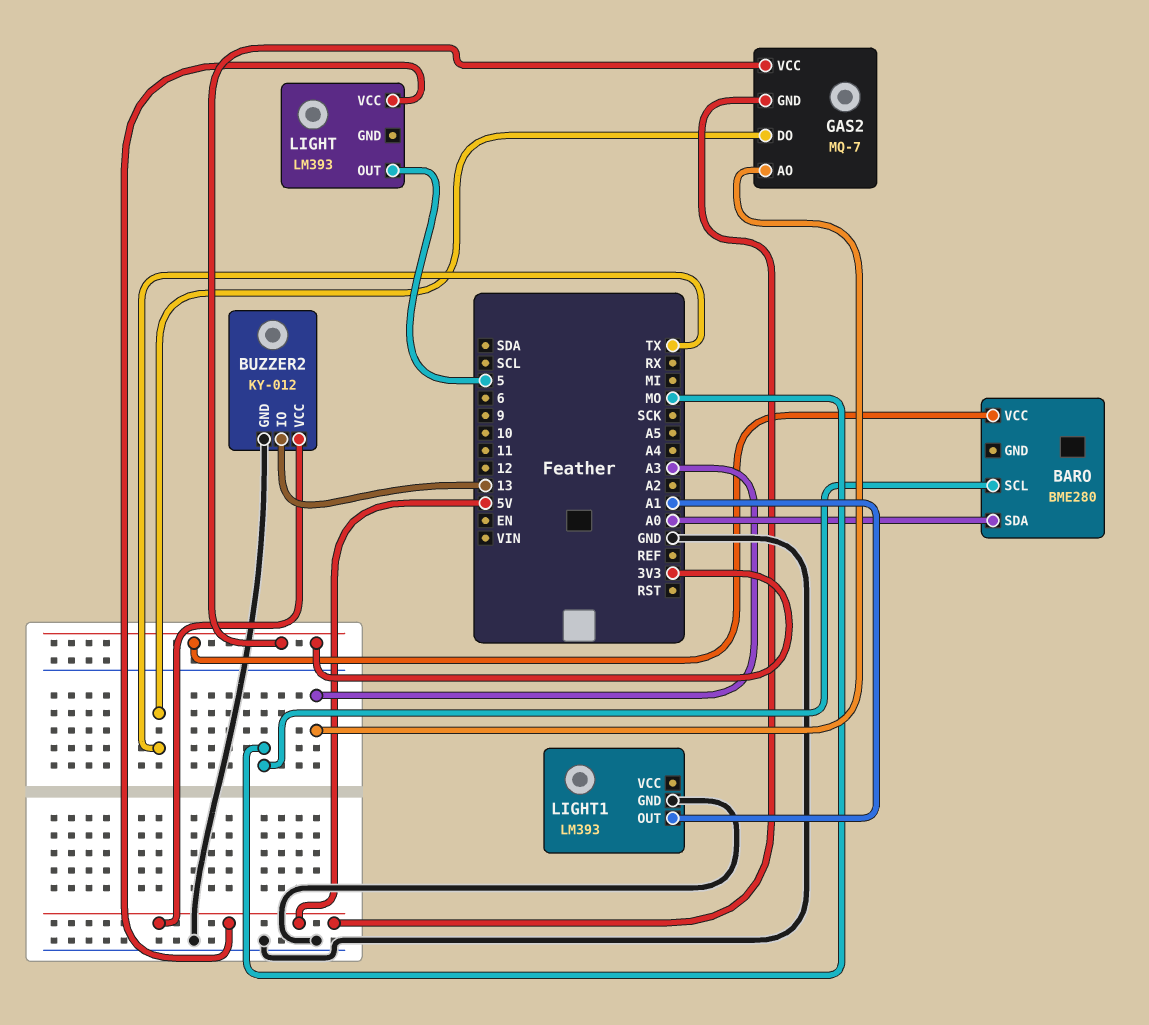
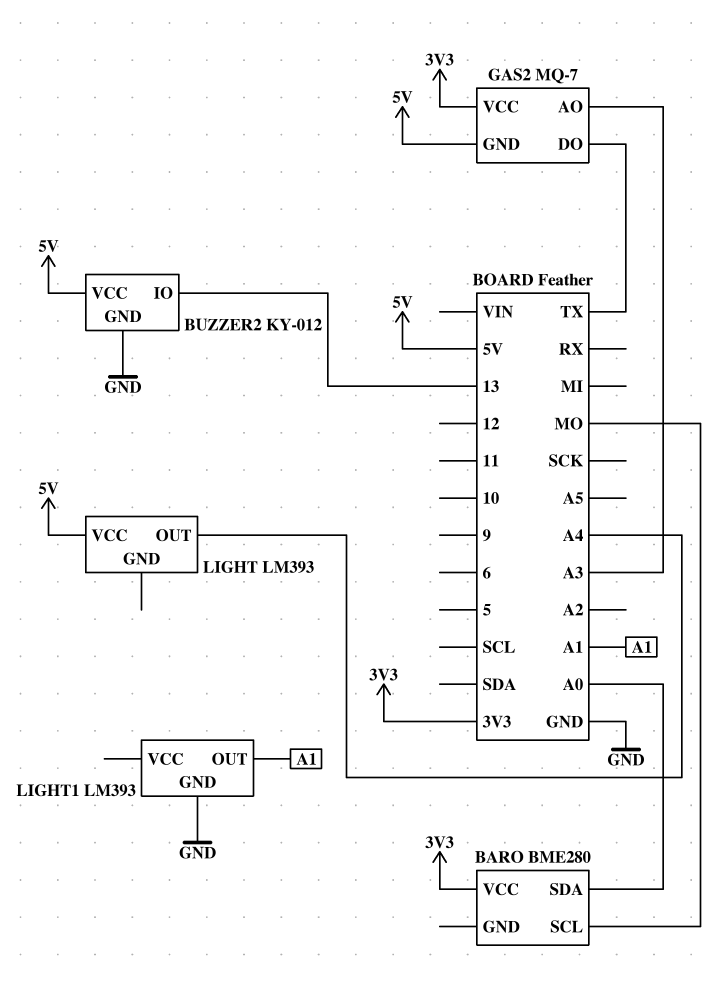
LIGHT pin OUT: 5 -> A4

